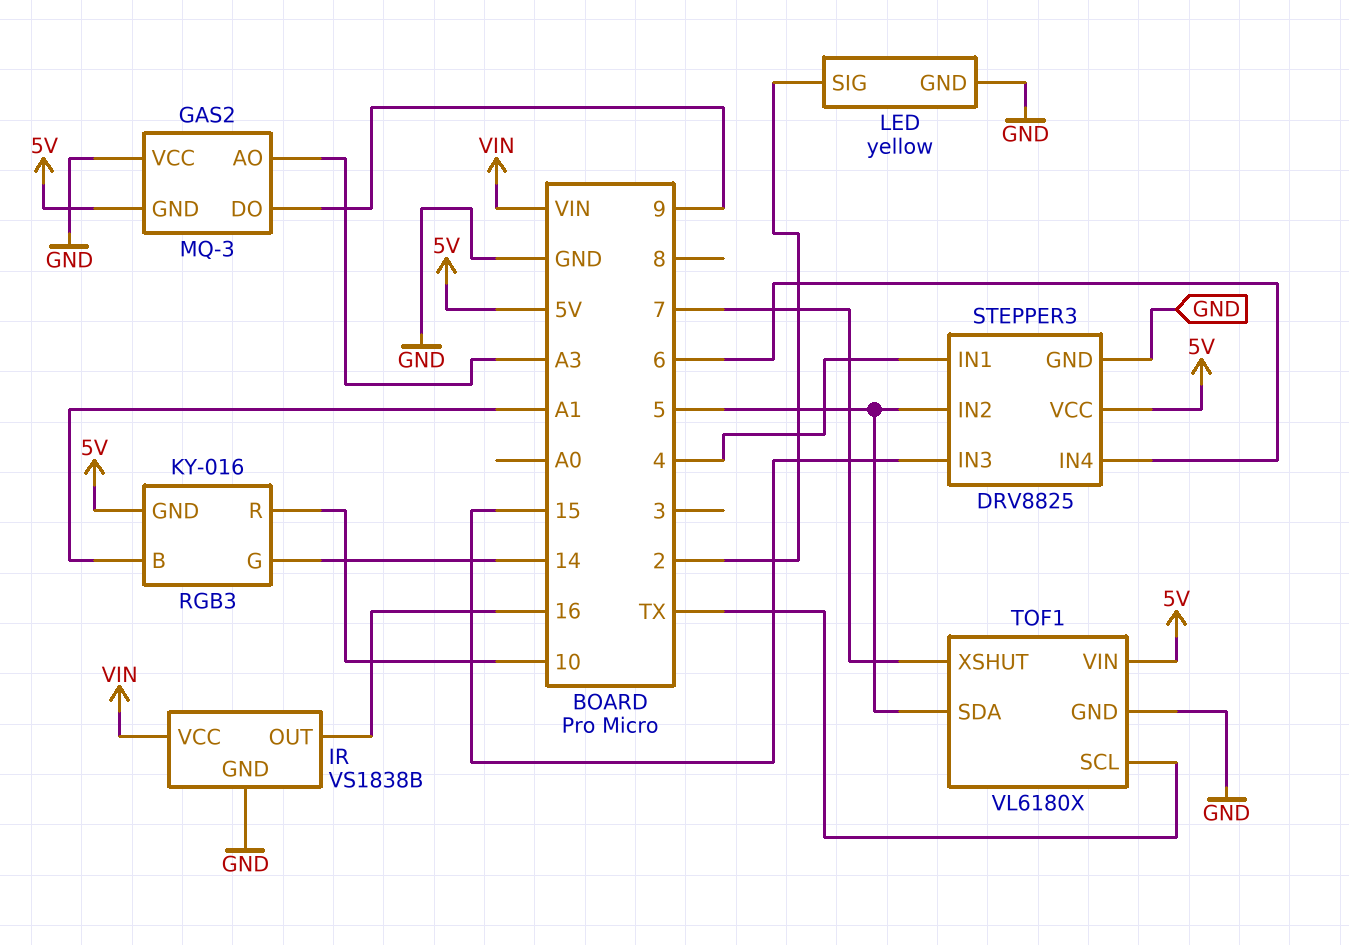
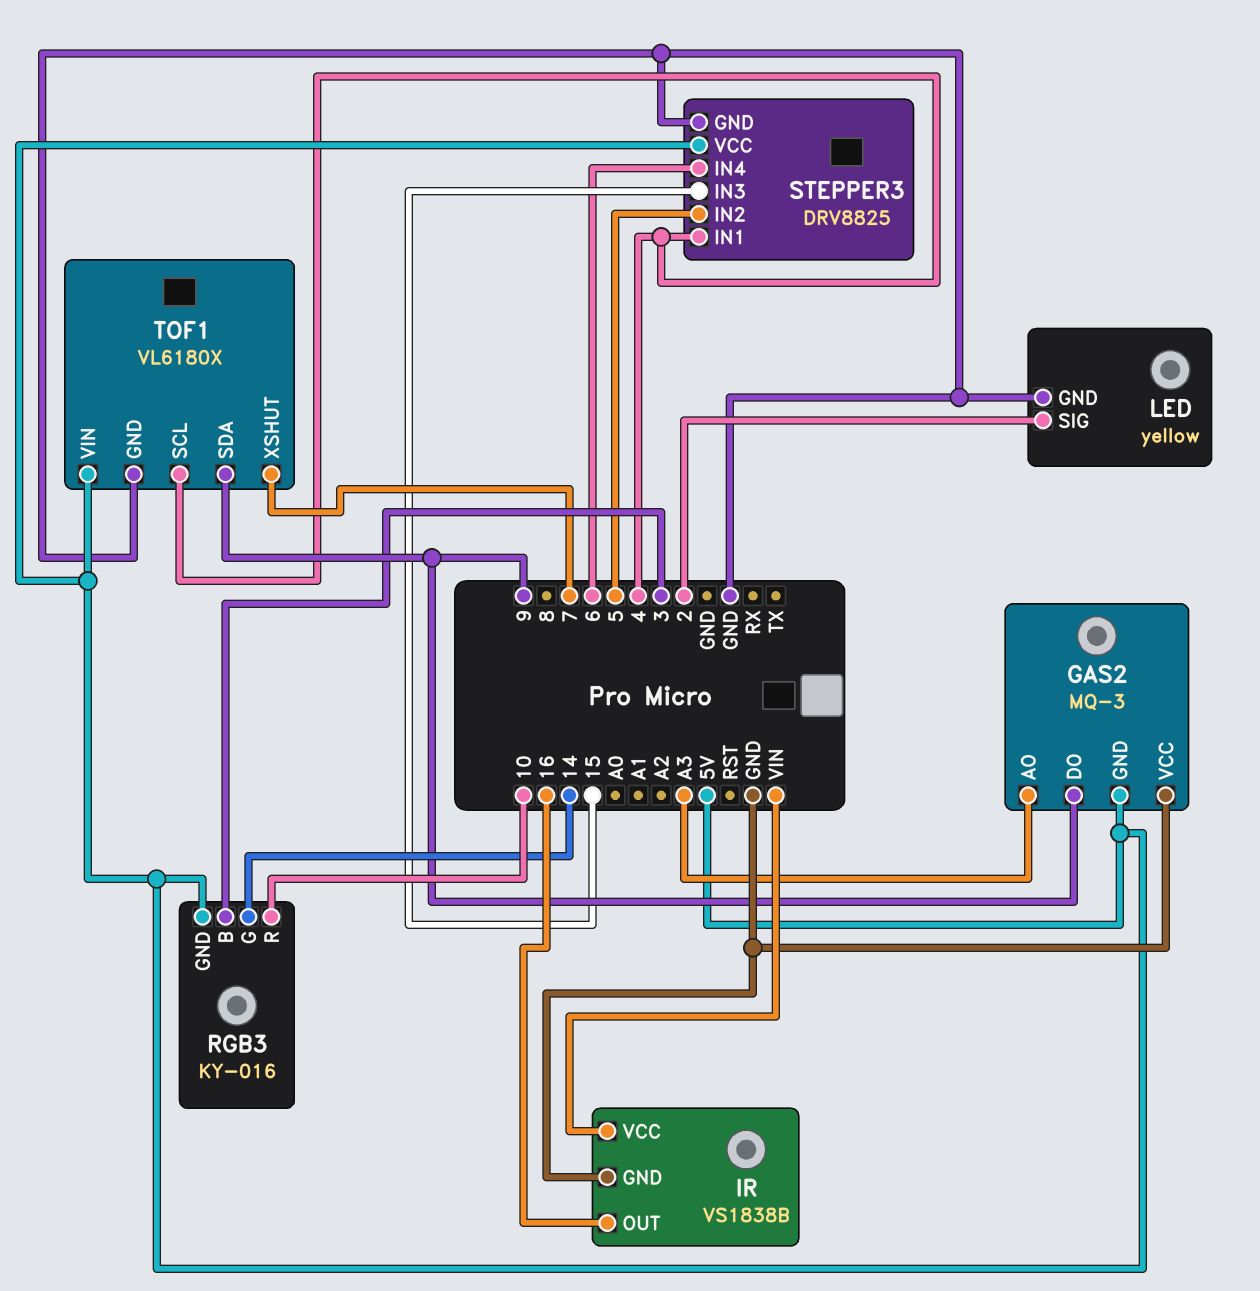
RGB3 pin B: A1 -> 3
TOF1 pin SCL: TX -> 4
TOF1 pin SDA: 5 -> 9

